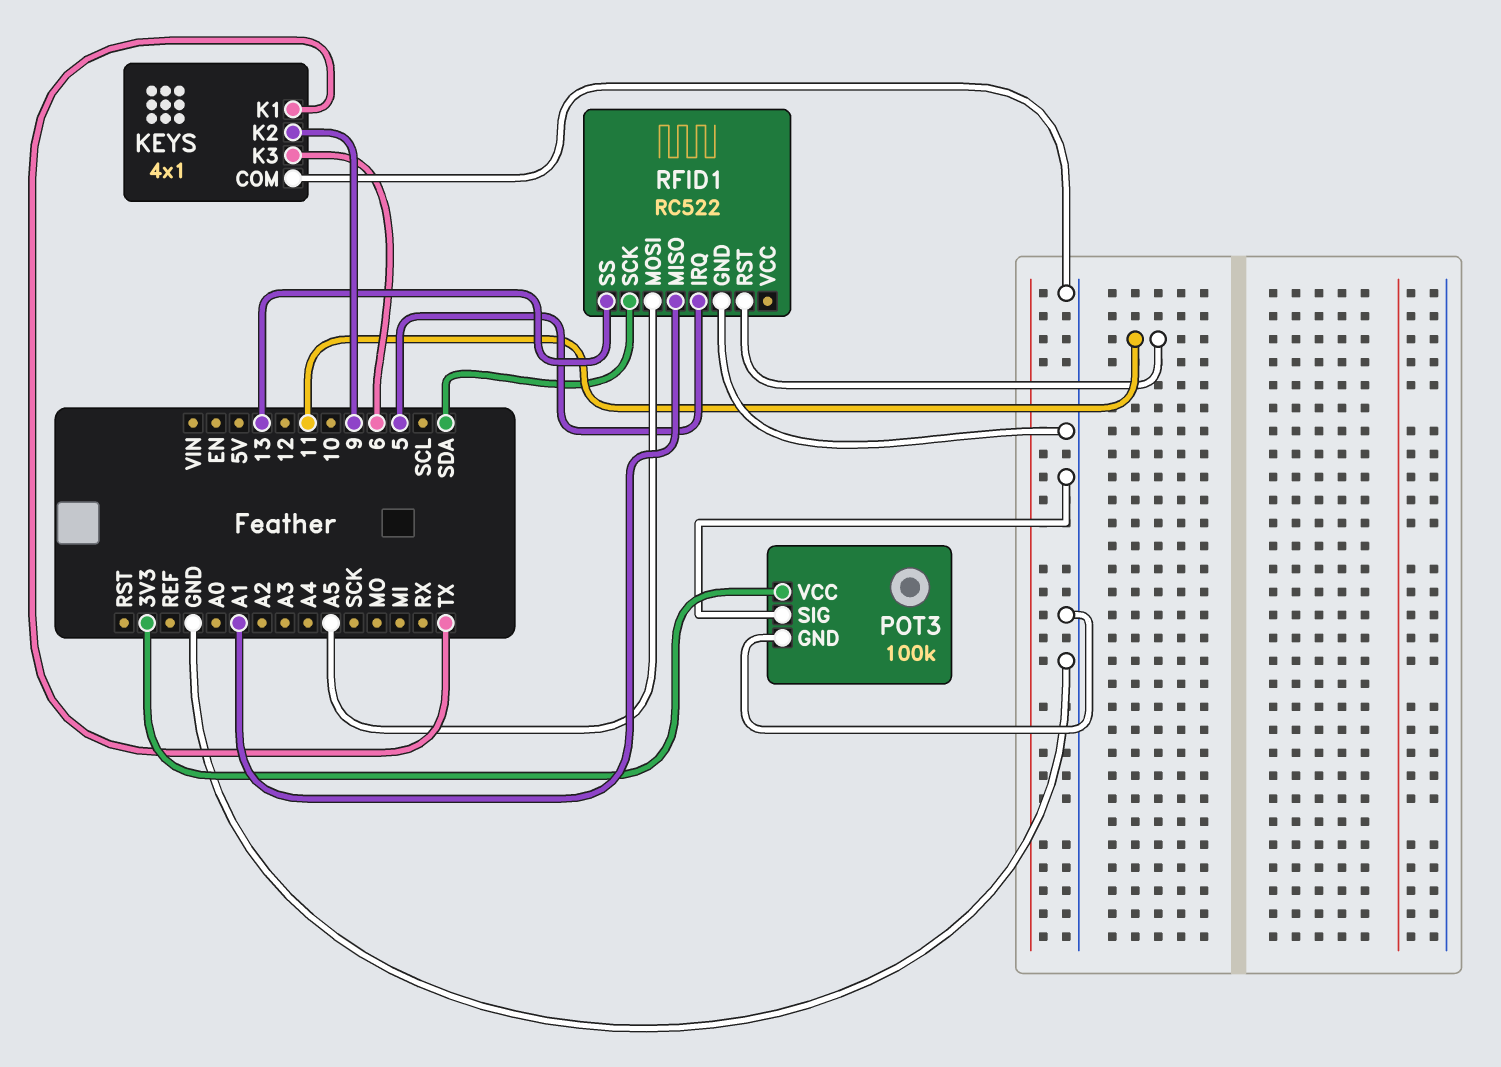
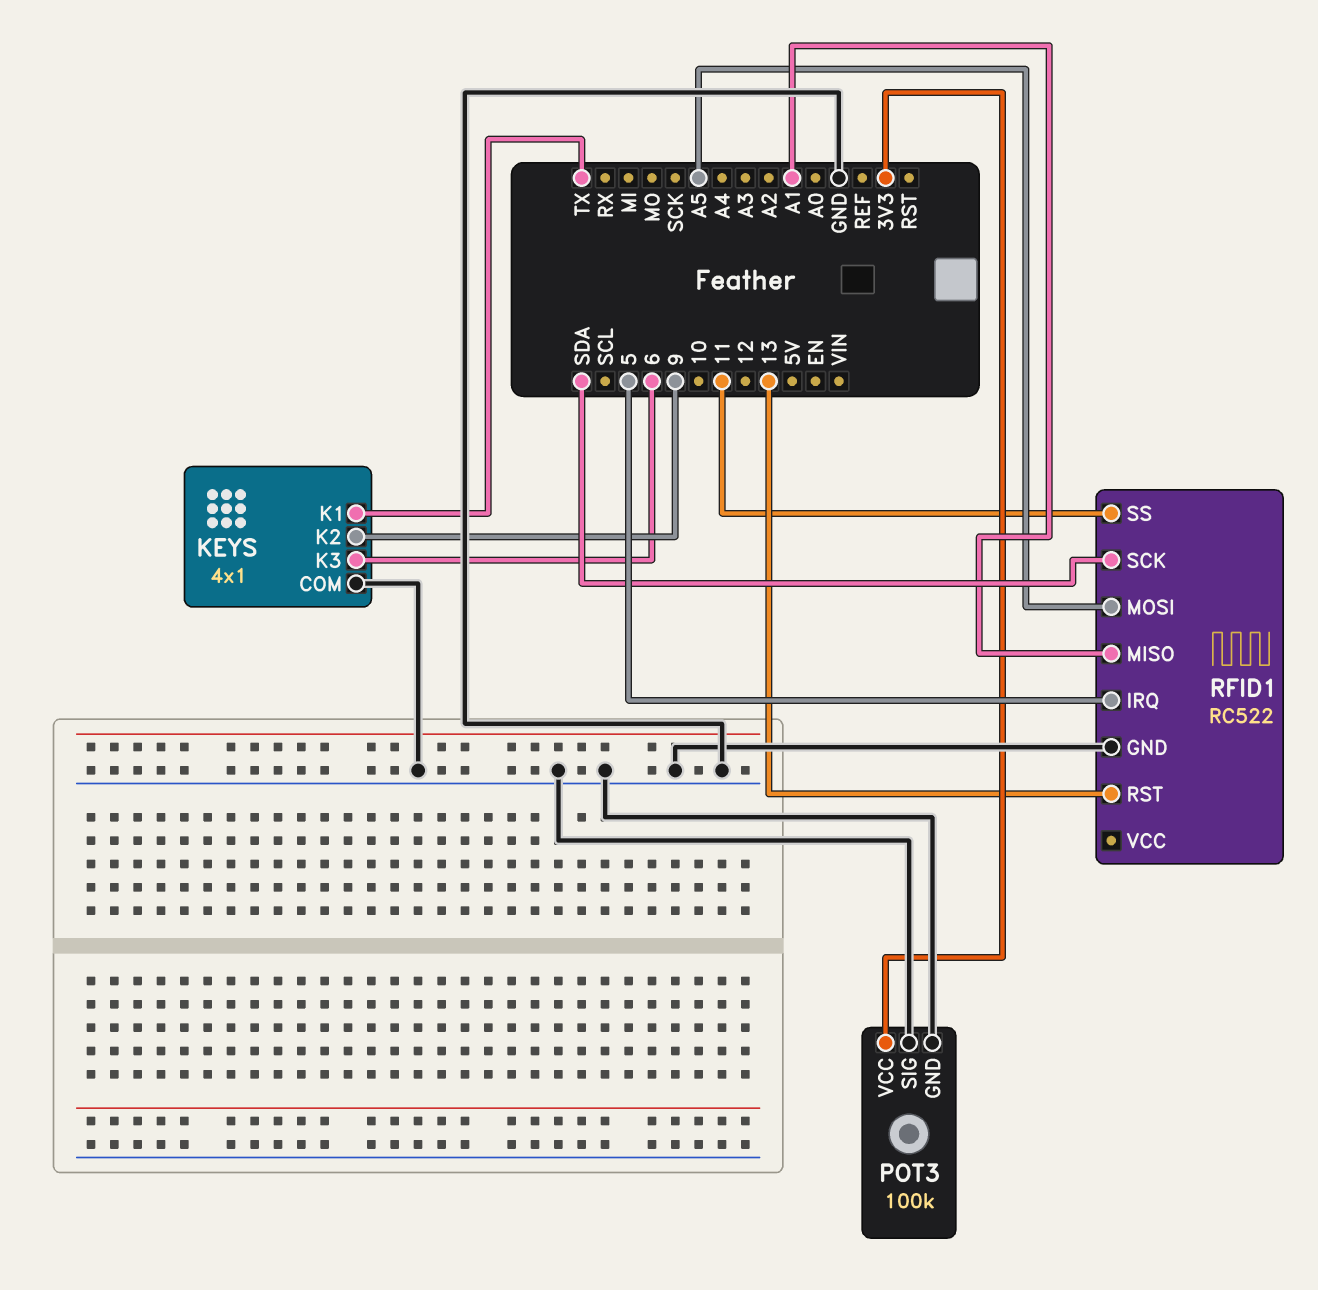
RFID1 pin RST: 11 -> 13
RFID1 pin SS: 13 -> 11

